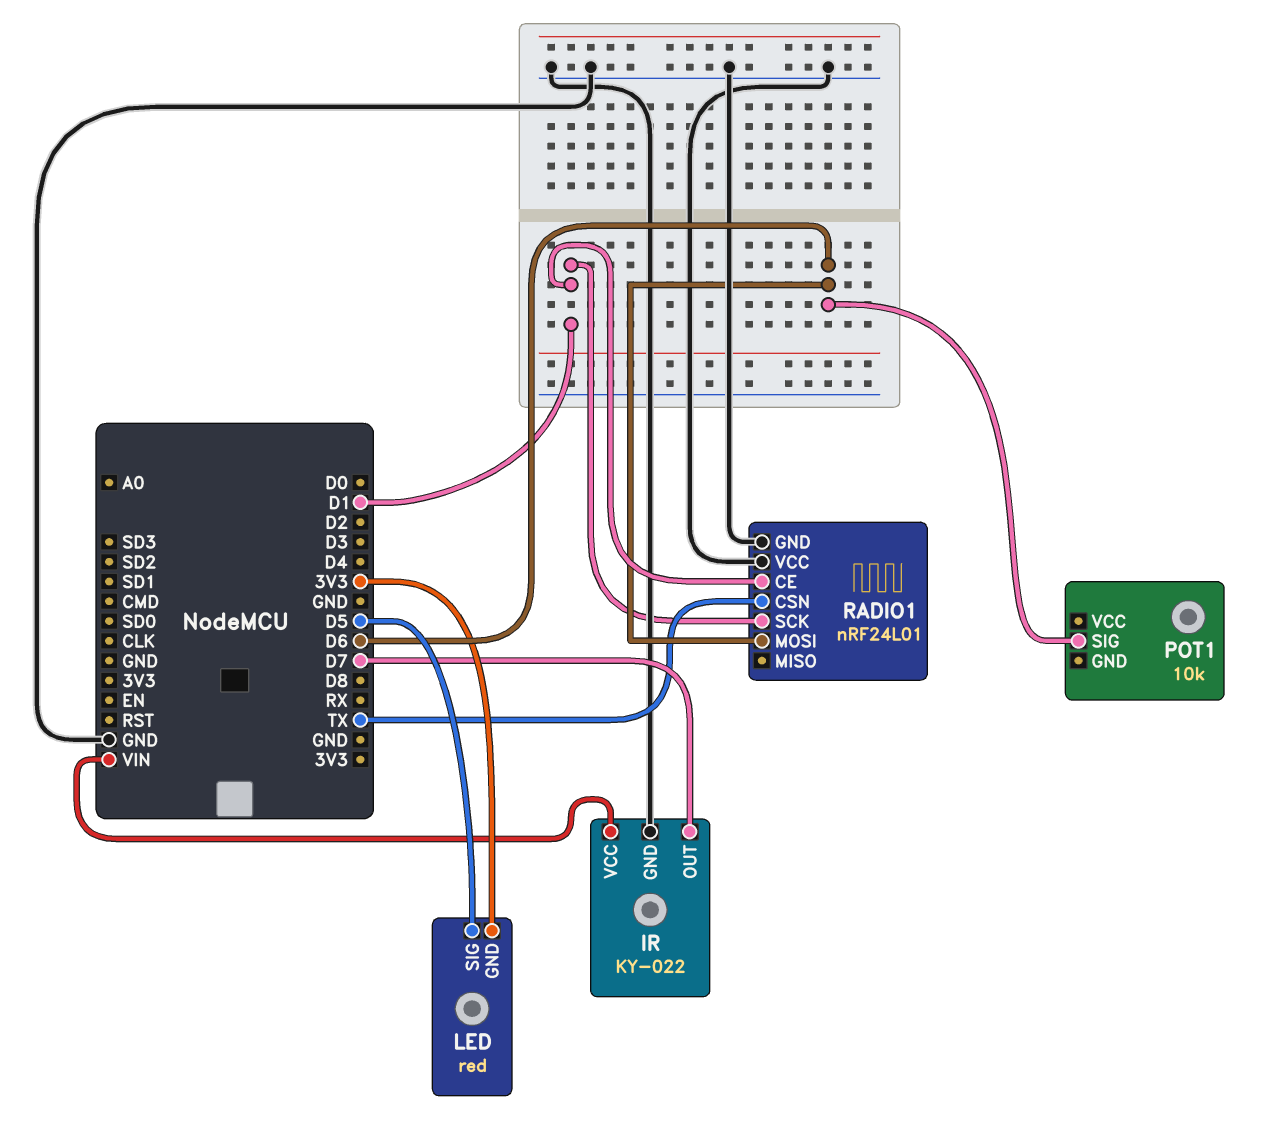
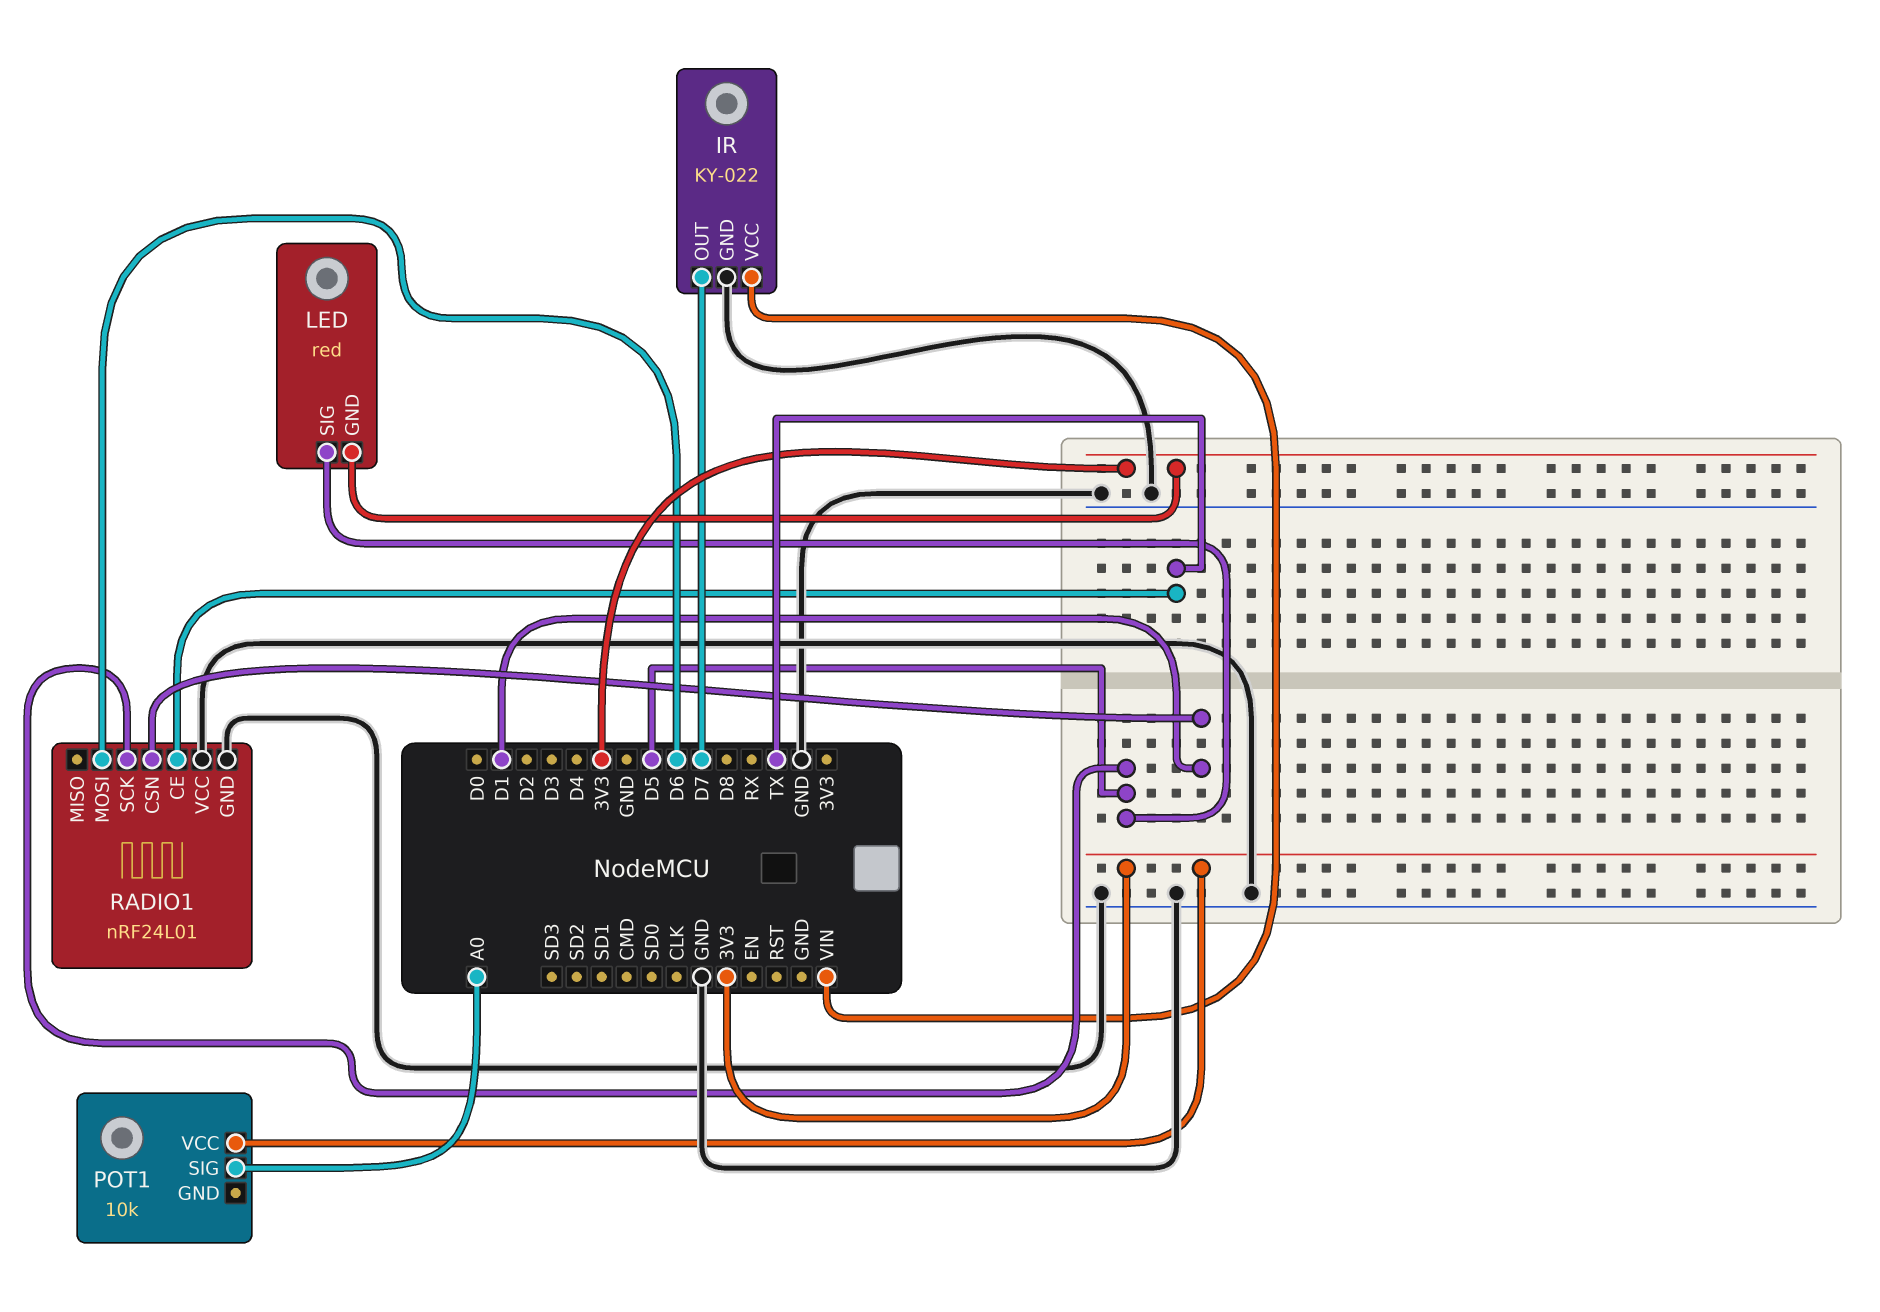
POT1 pin SIG: D6 -> A0
POT1 pin VCC: none -> 3V3
RADIO1 pin CE: D1 -> TX
RADIO1 pin CSN: TX -> D1
RADIO1 pin SCK: D1 -> D5

